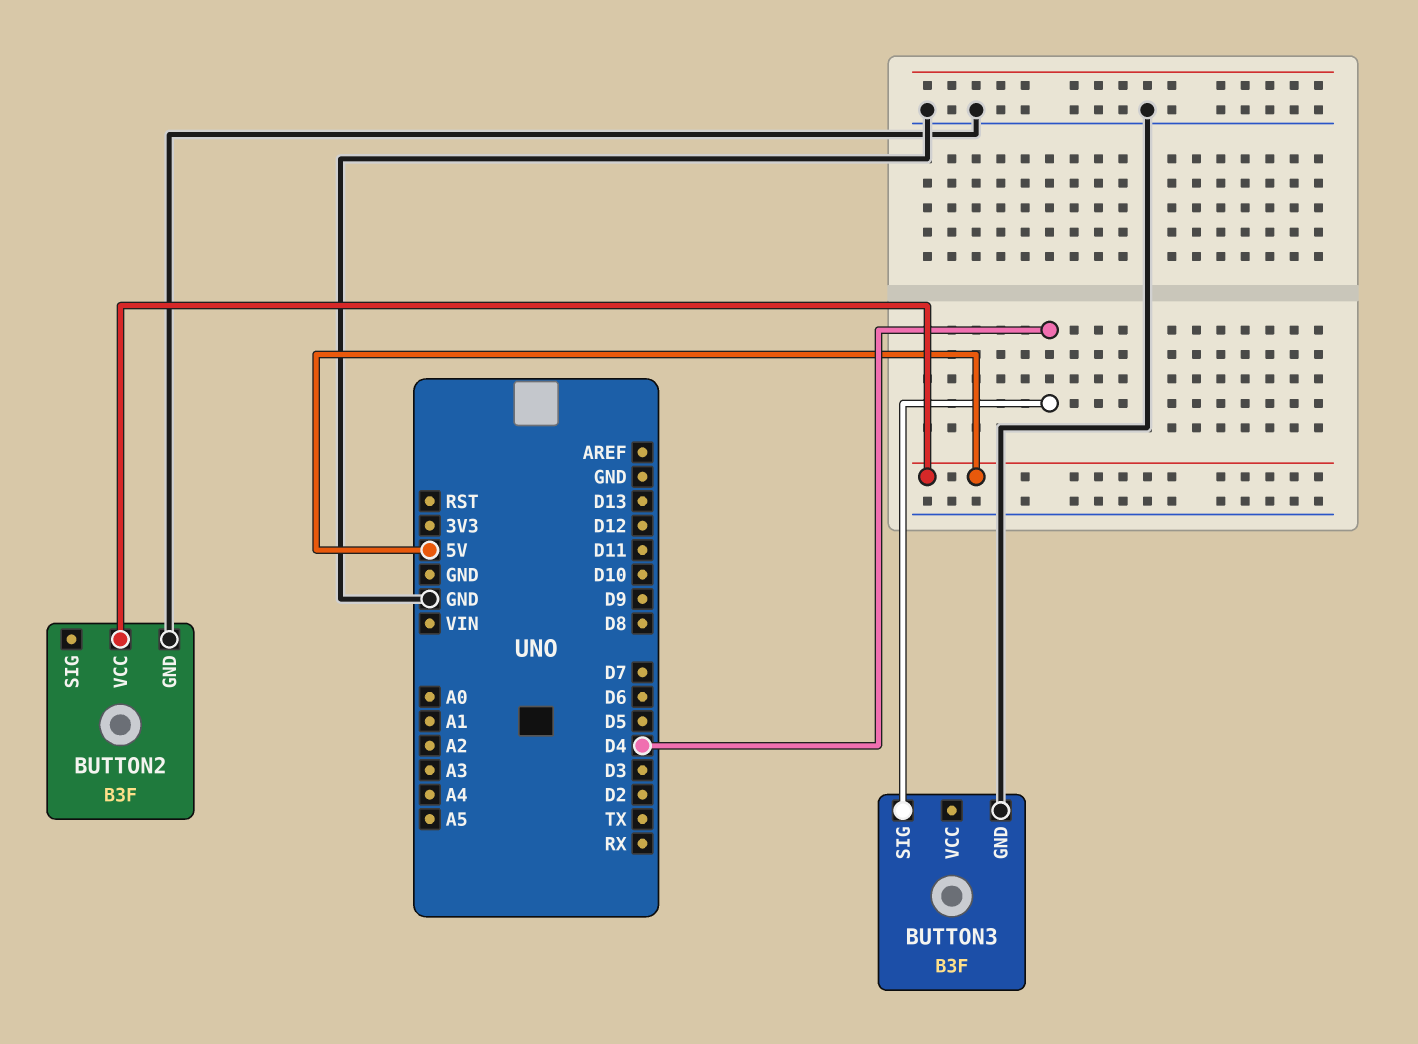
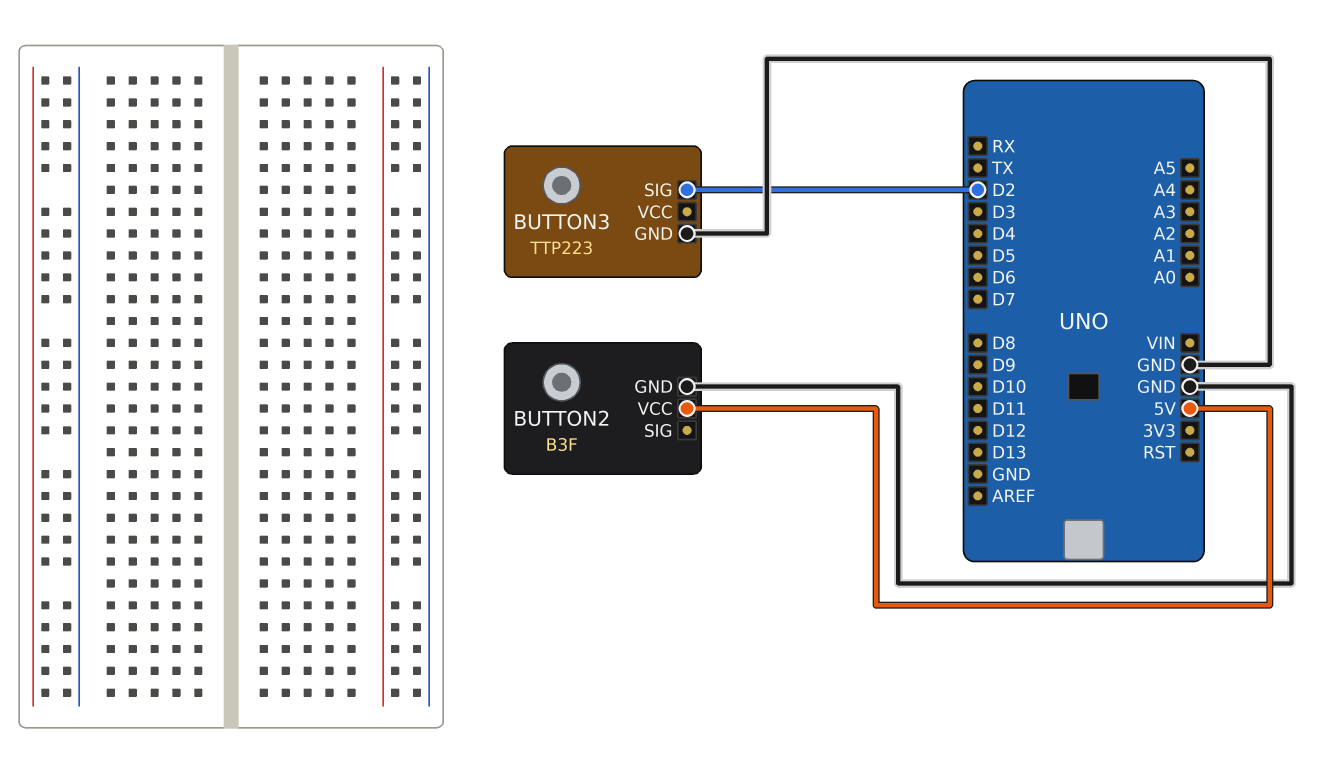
BUTTON3: B3F -> TTP223
BUTTON3 pin SIG: D4 -> D2

